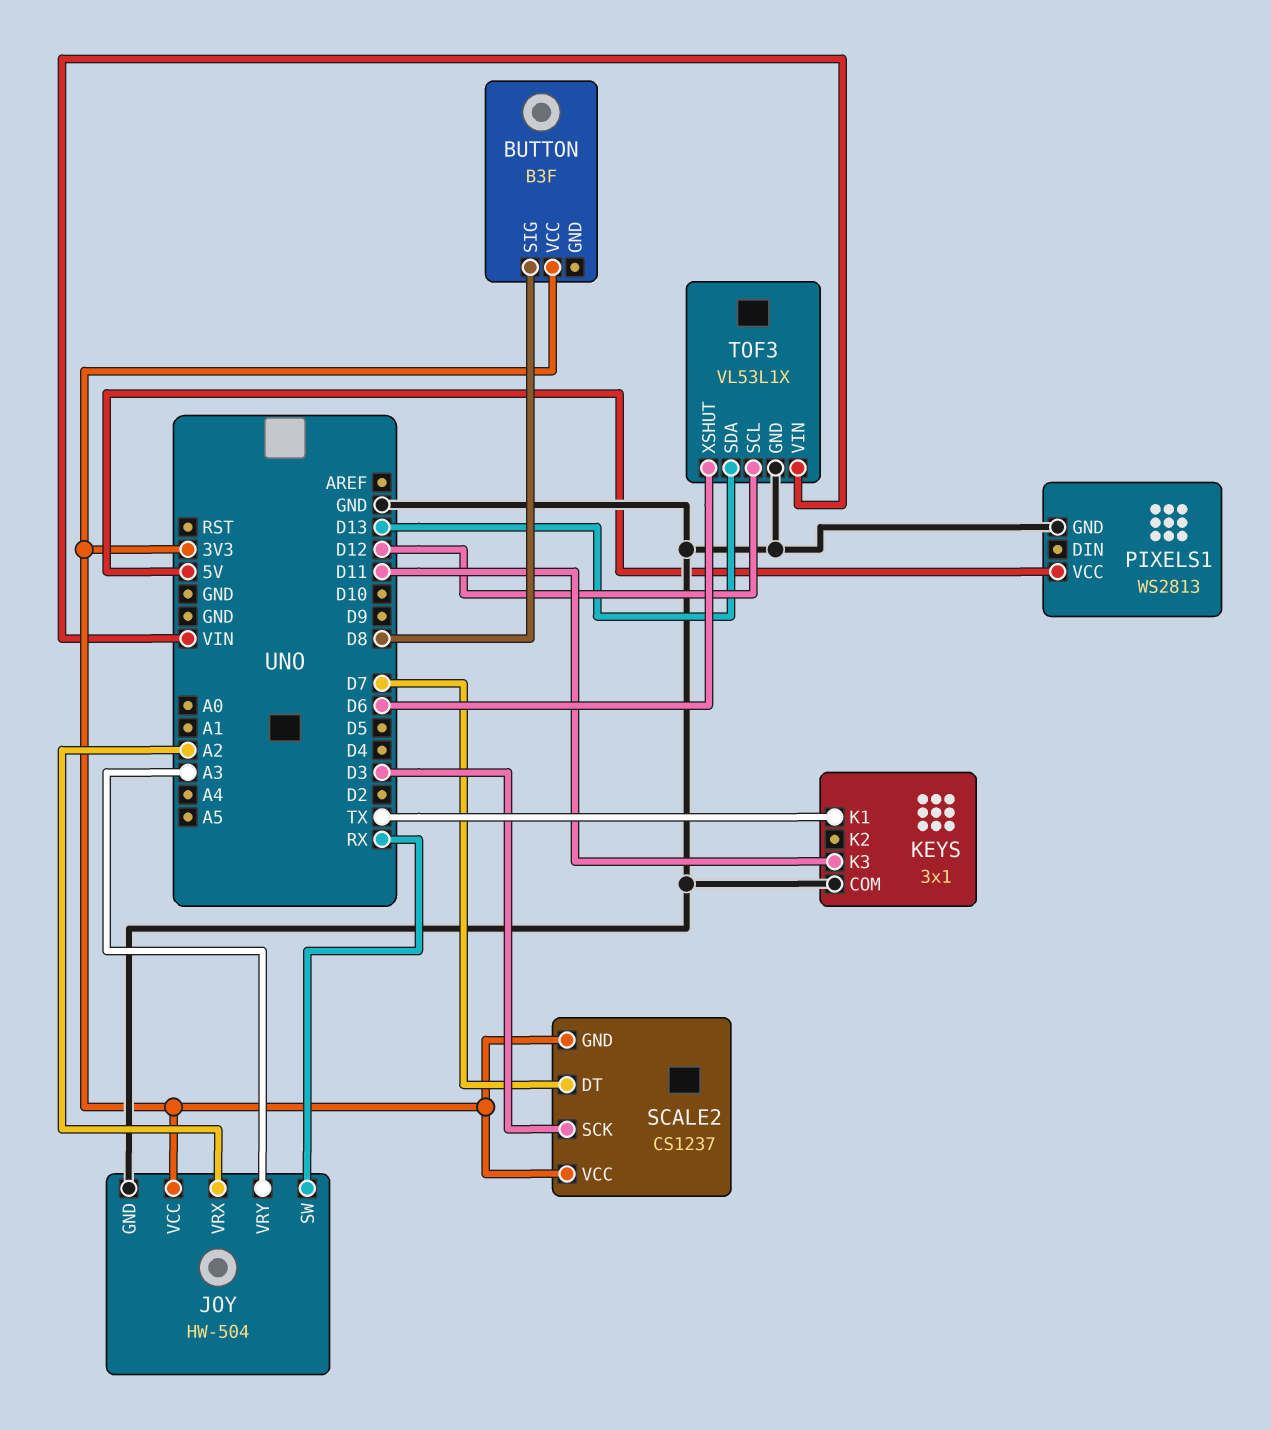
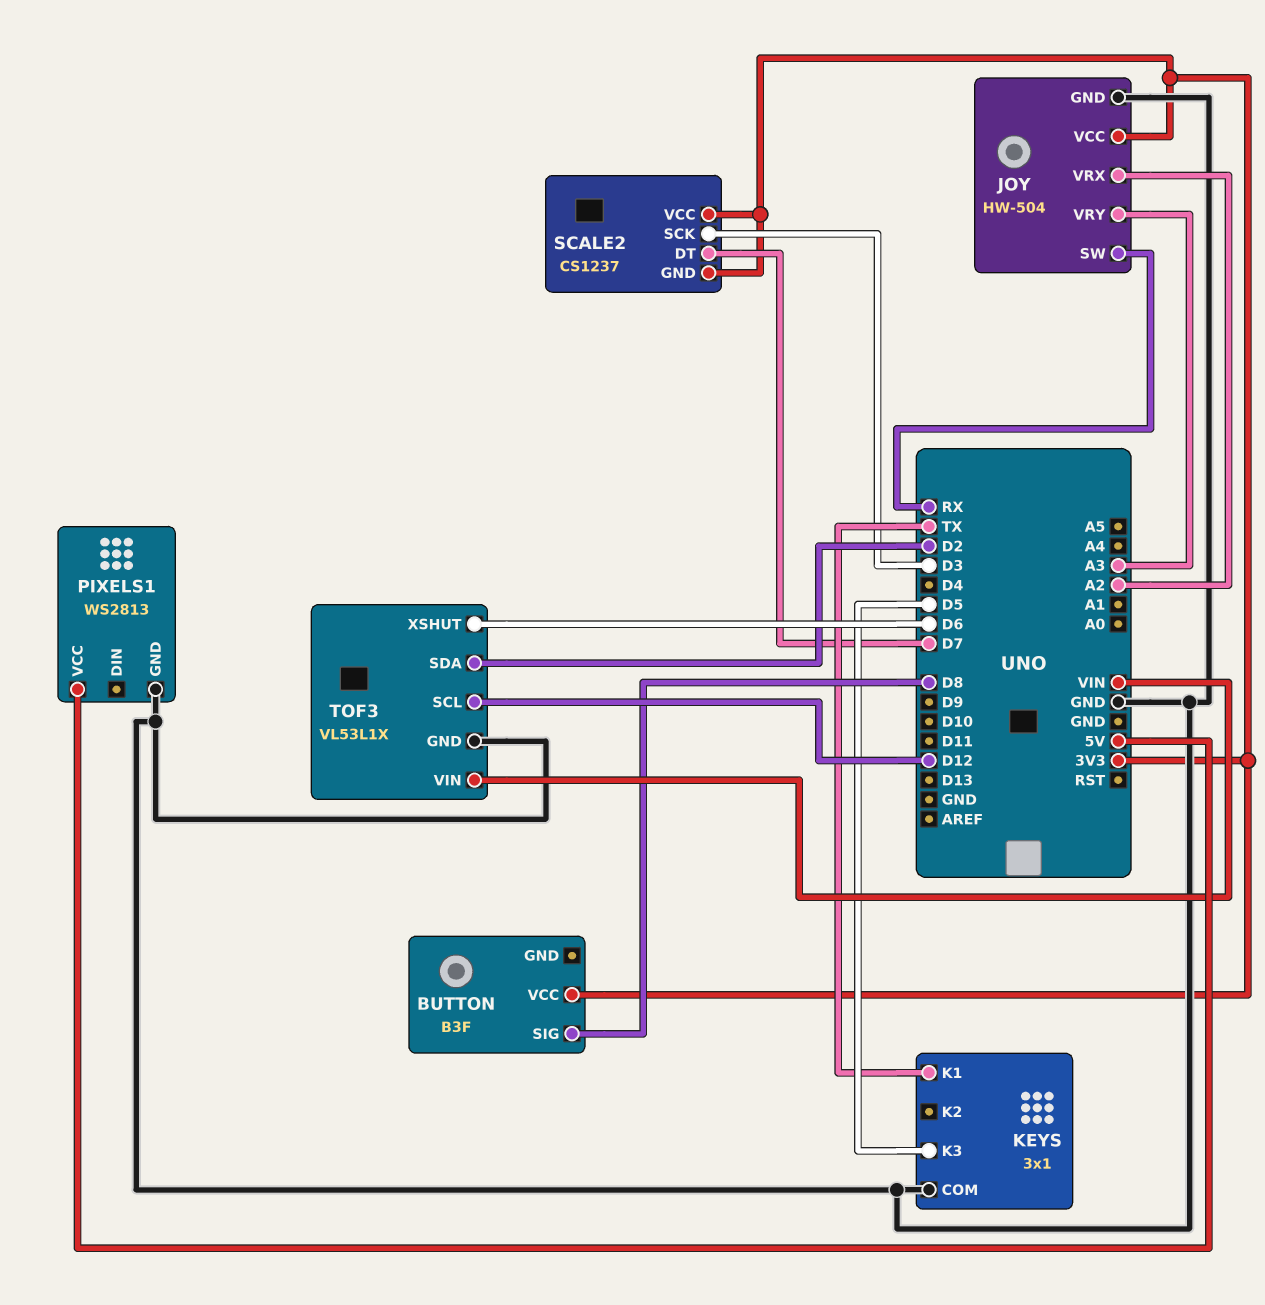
KEYS pin K3: D11 -> D5
TOF3 pin SDA: D13 -> D2

